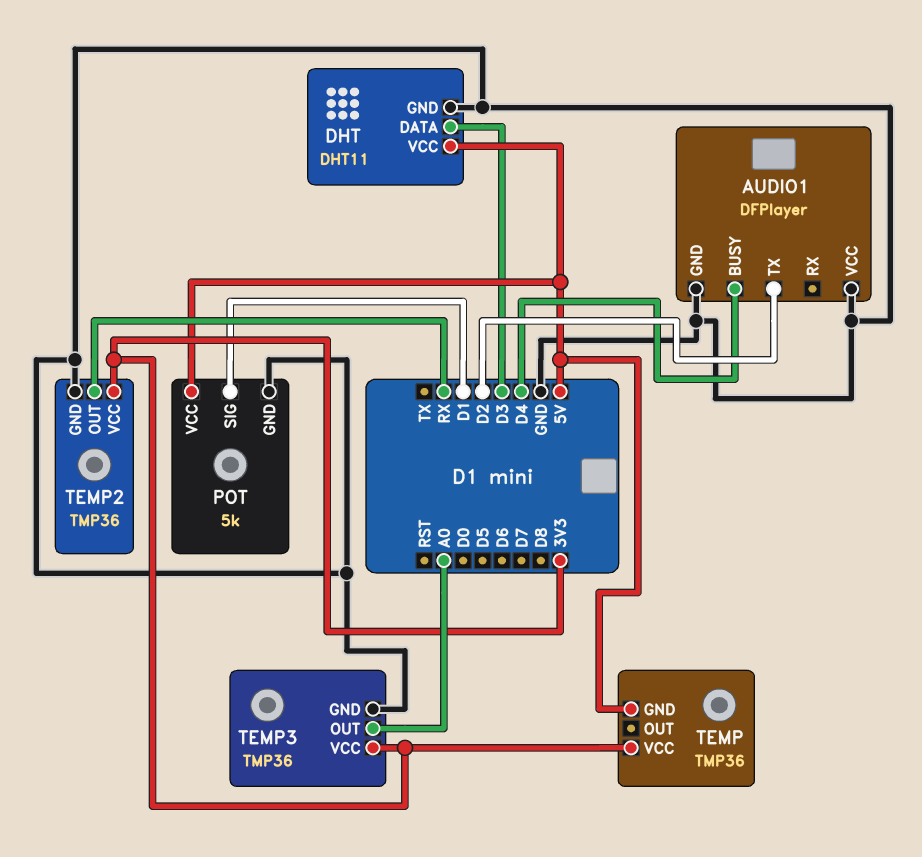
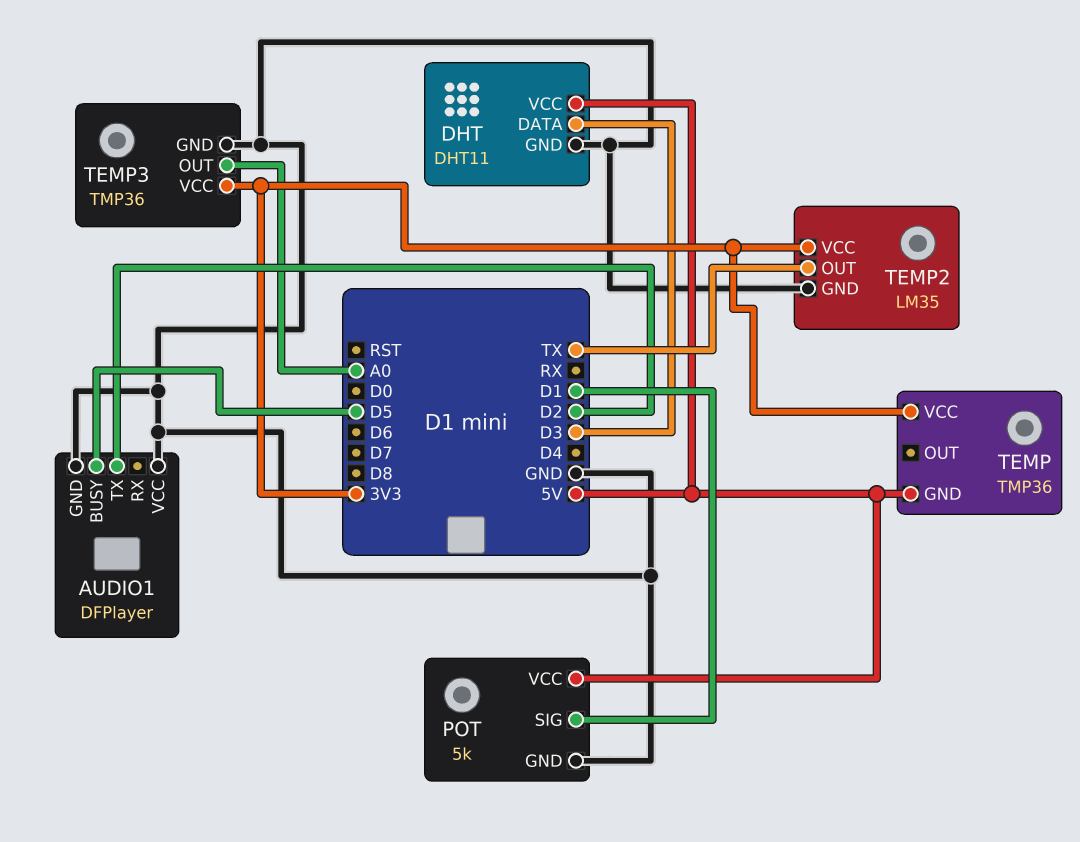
AUDIO1 pin BUSY: D4 -> D5
TEMP2: TMP36 -> LM35
TEMP2 pin OUT: RX -> TX

